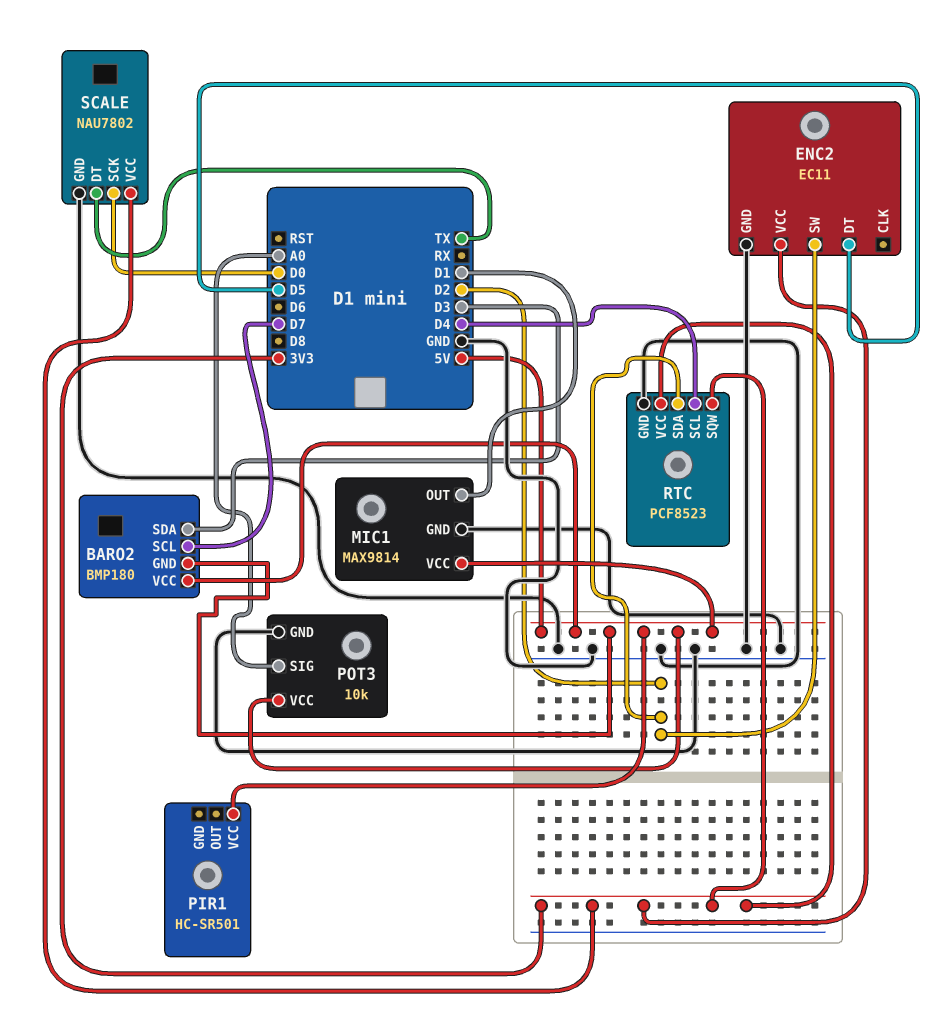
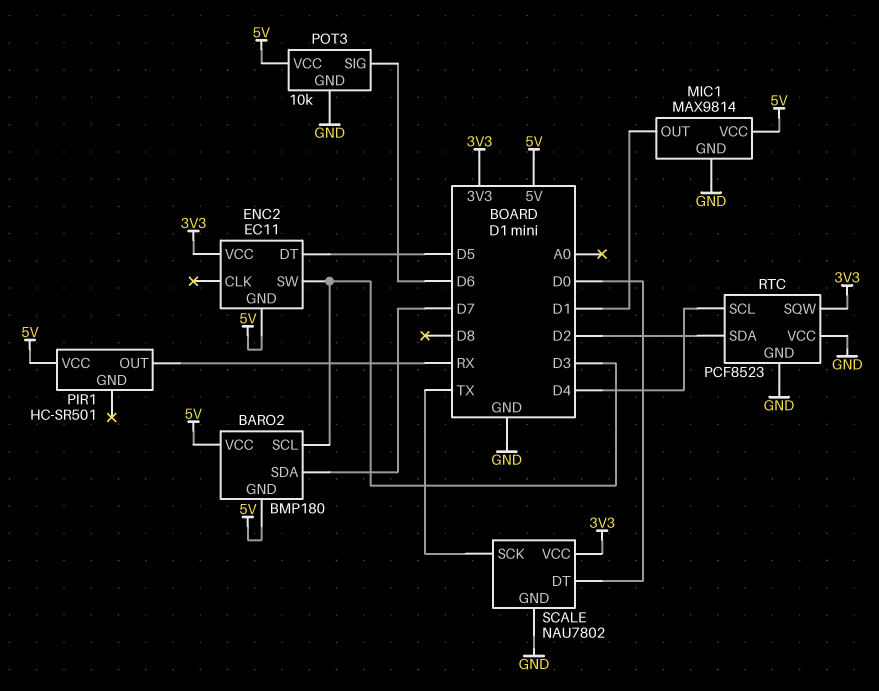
BARO2 pin SCL: D7 -> D3
BARO2 pin SDA: D3 -> D7
ENC2 pin GND: GND -> 5V
ENC2 pin SW: D2 -> D3
PIR1 pin OUT: none -> RX
POT3 pin SIG: A0 -> D6
RTC pin VCC: 3V3 -> GND
SCALE pin DT: TX -> D0
SCALE pin SCK: D0 -> TX

